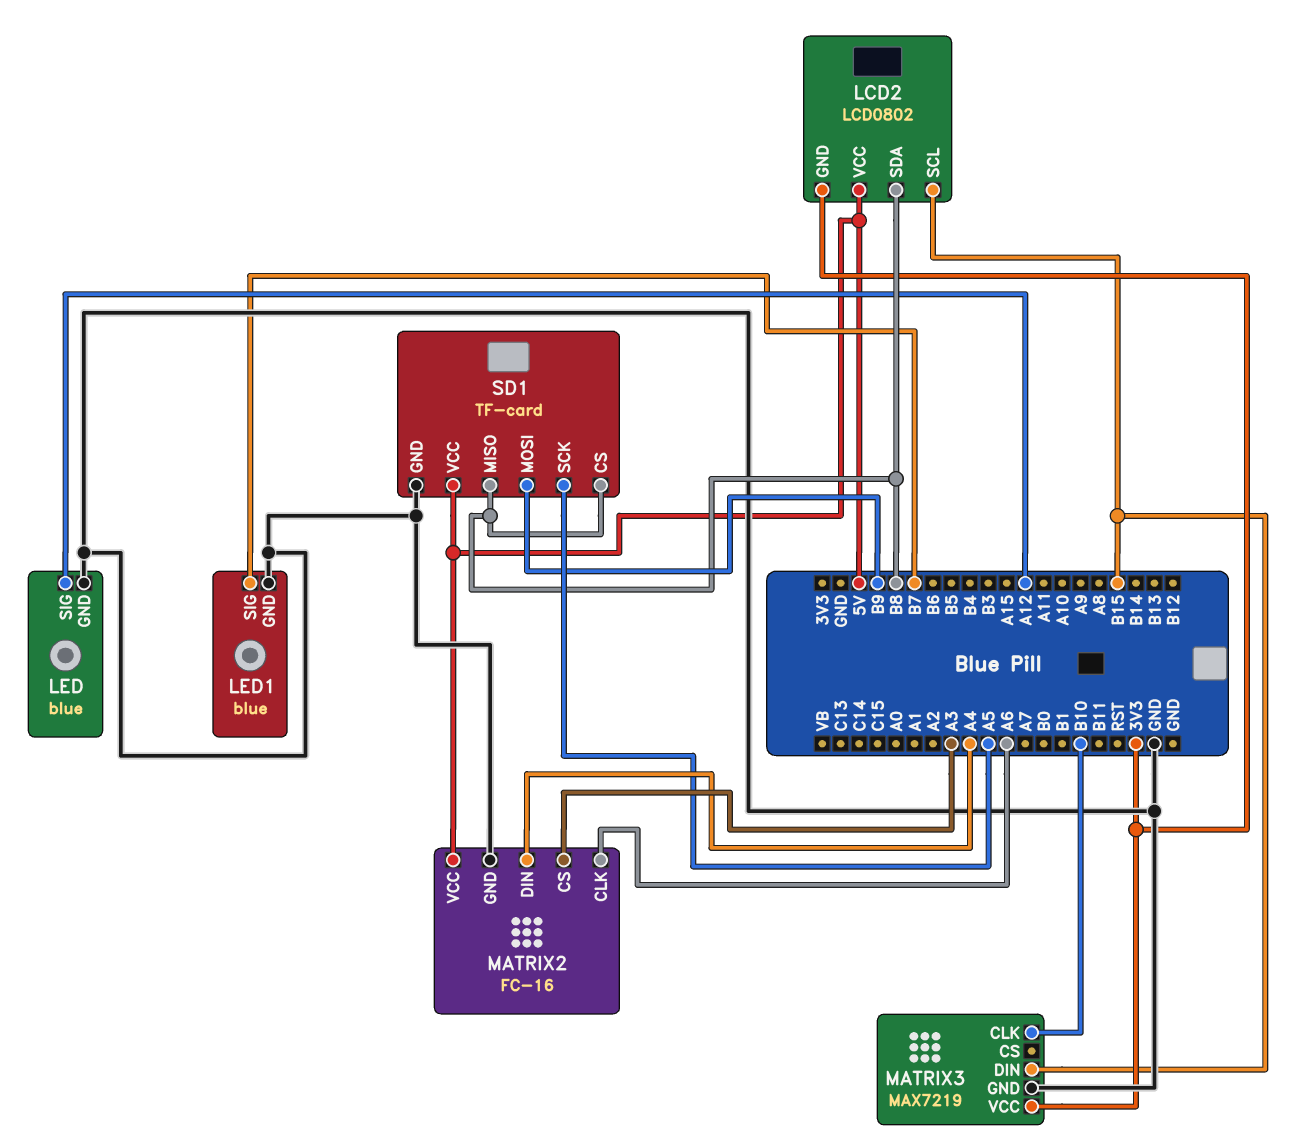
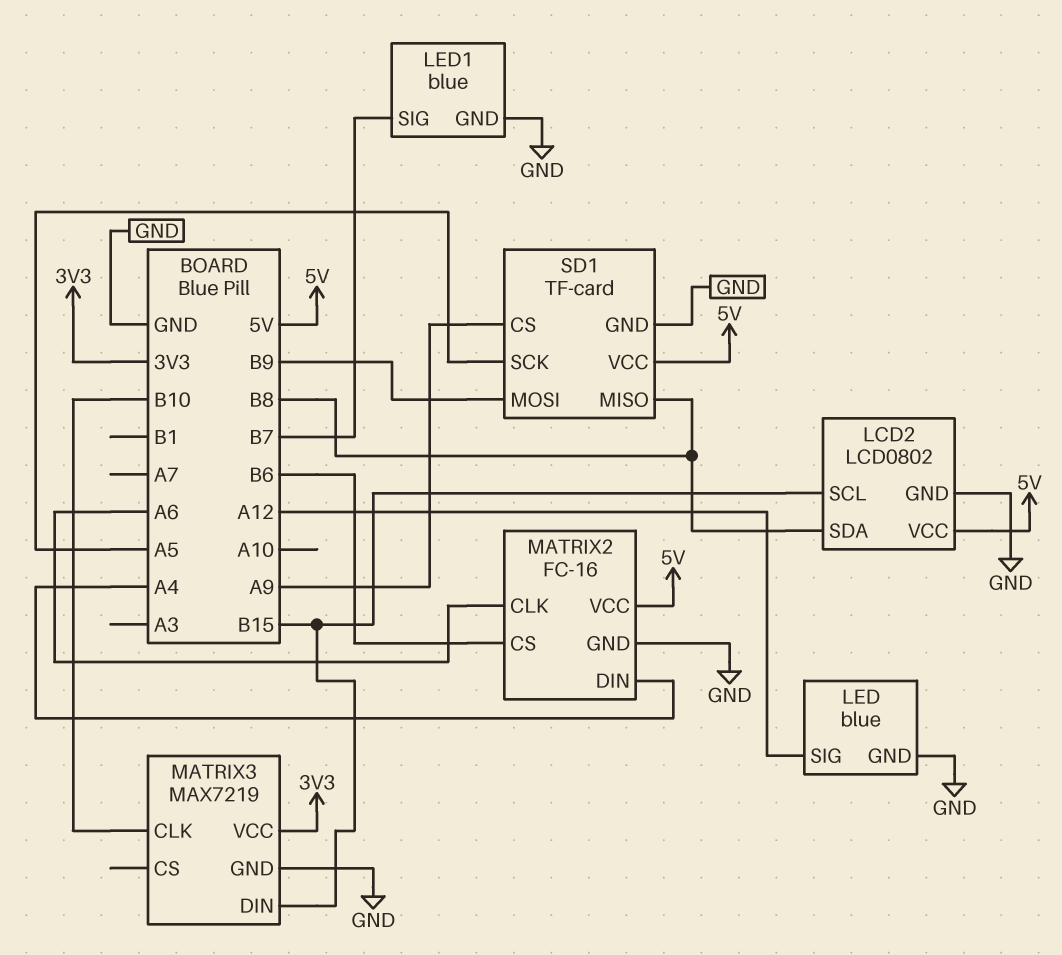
LCD2 pin GND: 3V3 -> GND
MATRIX2 pin CS: A3 -> B6
SD1 pin CS: B8 -> A9

